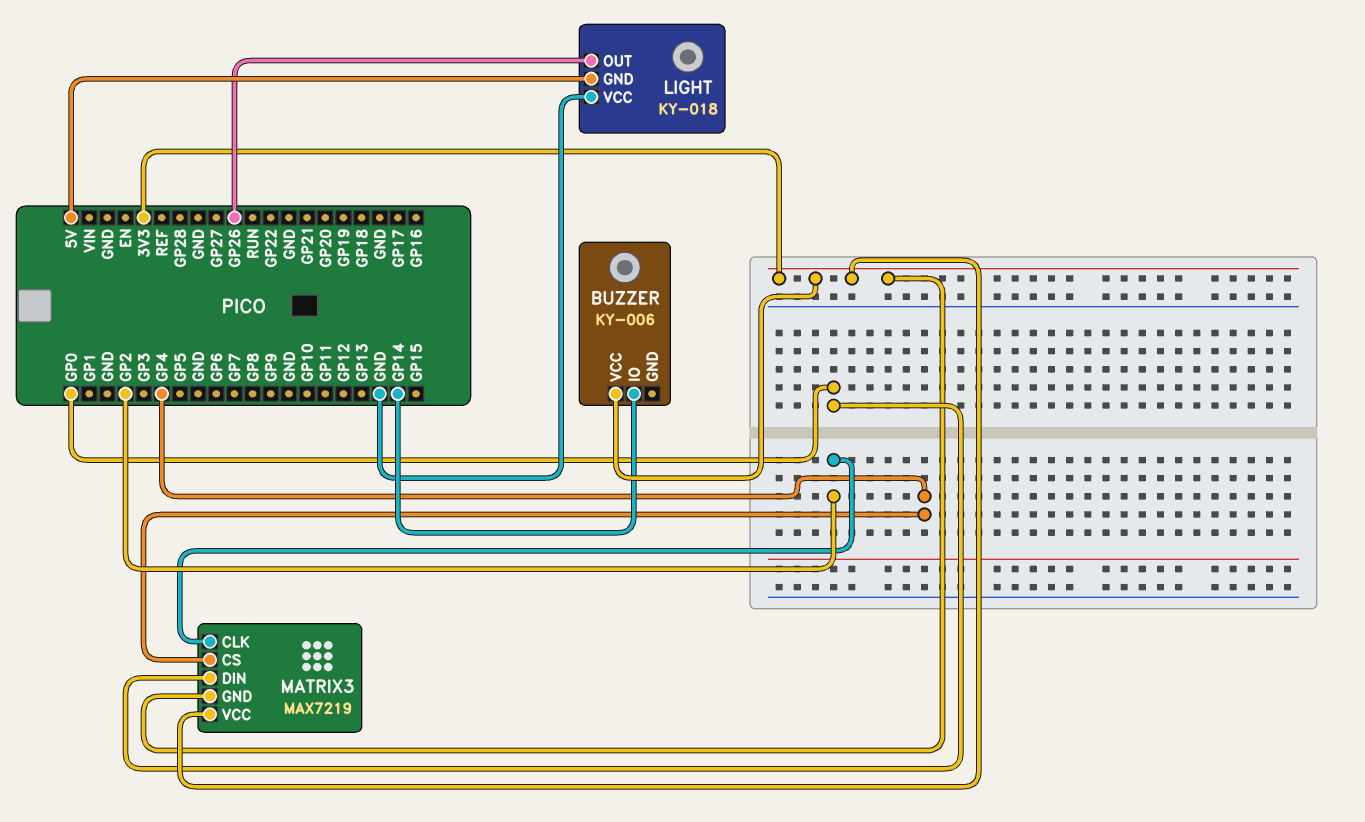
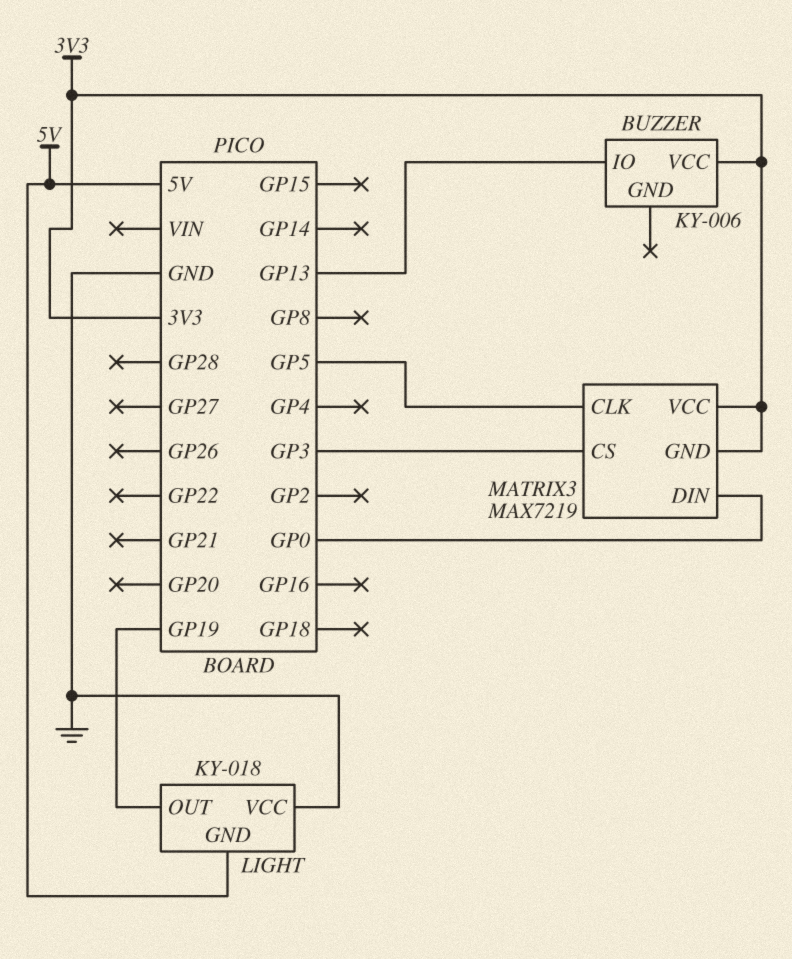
BUZZER pin IO: GP14 -> GP13
LIGHT pin OUT: GP26 -> GP19
MATRIX3 pin CLK: GP2 -> GP5
MATRIX3 pin CS: GP4 -> GP3

